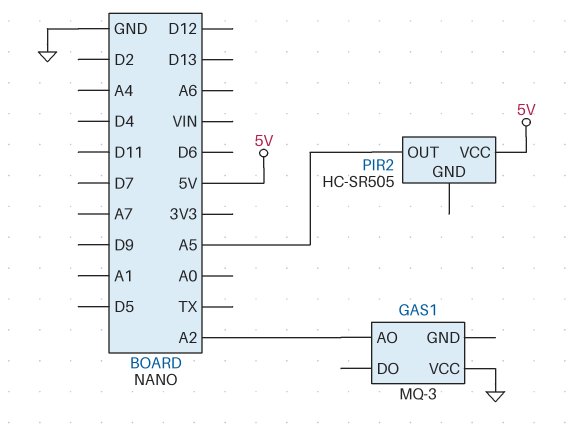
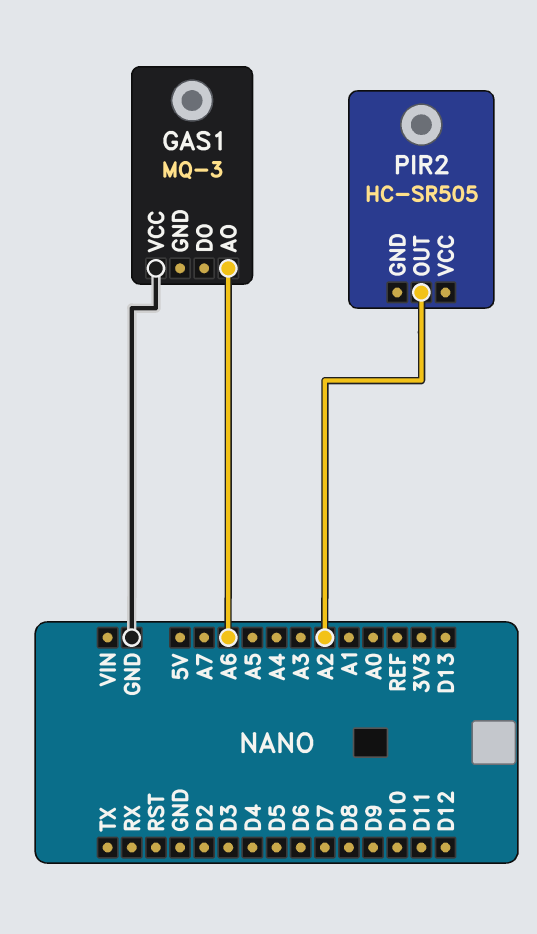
GAS1 pin AO: A2 -> A6
PIR2 pin OUT: A5 -> A2
PIR2 pin VCC: 5V -> none

